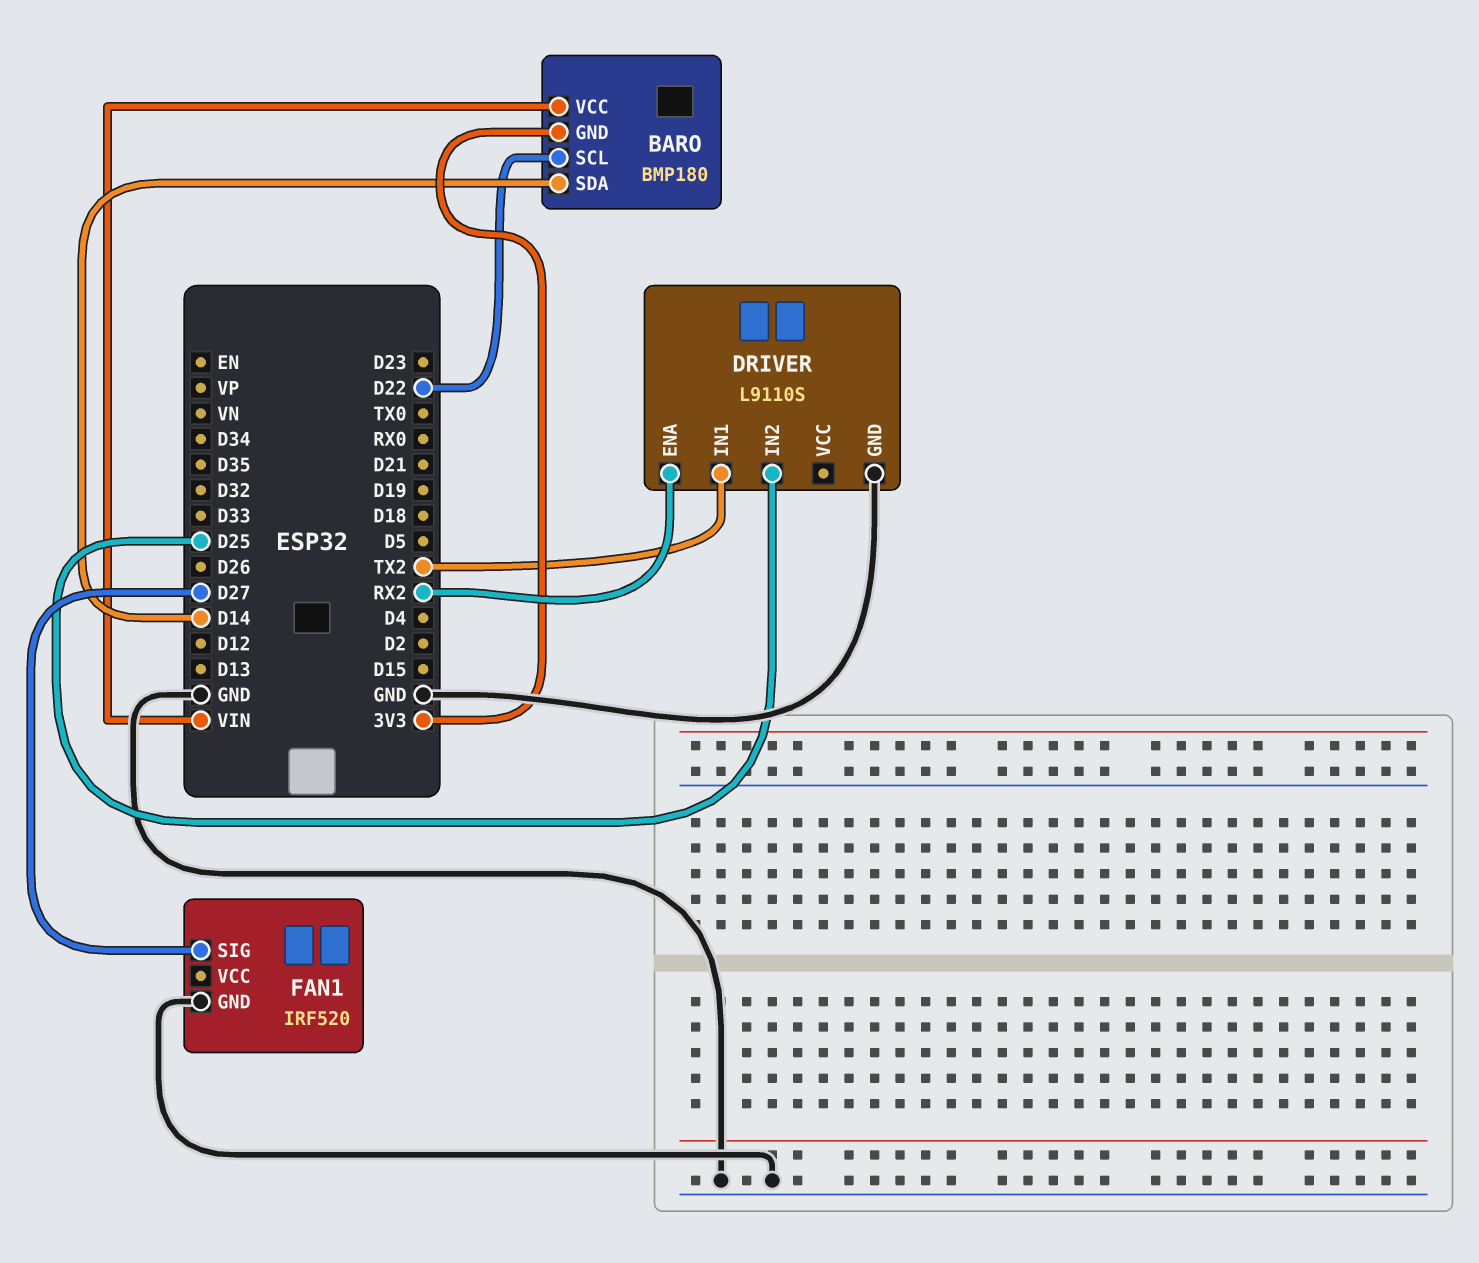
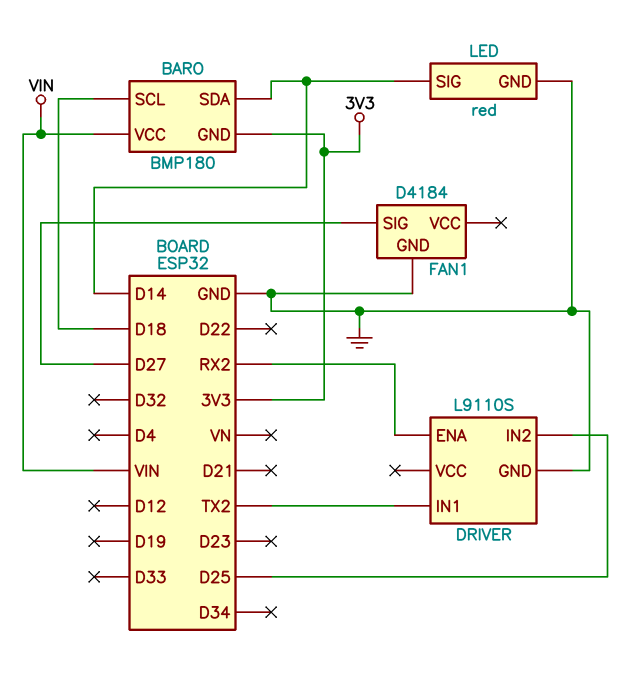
BARO pin SCL: D22 -> D18
FAN1: IRF520 -> D4184
LED: none -> red
LED pin GND: none -> GND
LED pin SIG: none -> D14

